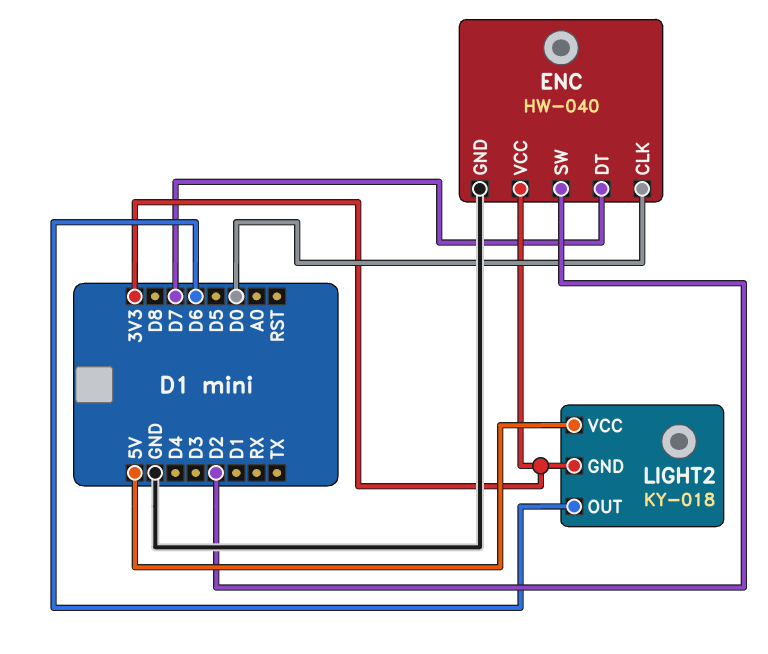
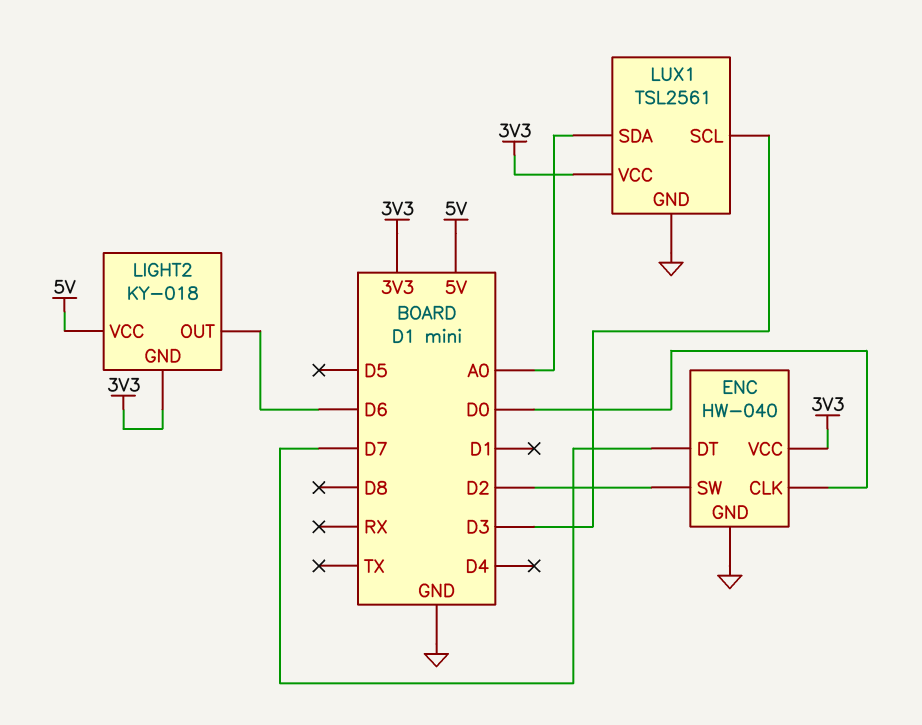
LUX1: none -> TSL2561
LUX1 pin GND: none -> GND
LUX1 pin SCL: none -> D3
LUX1 pin SDA: none -> A0
LUX1 pin VCC: none -> 3V3

